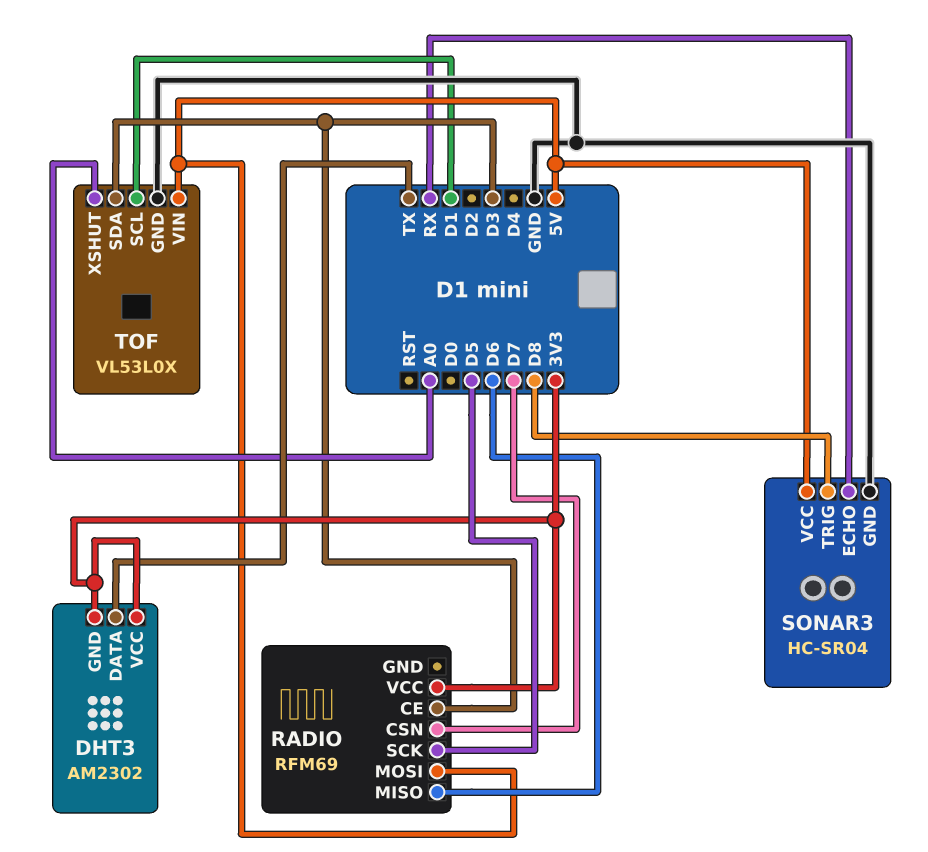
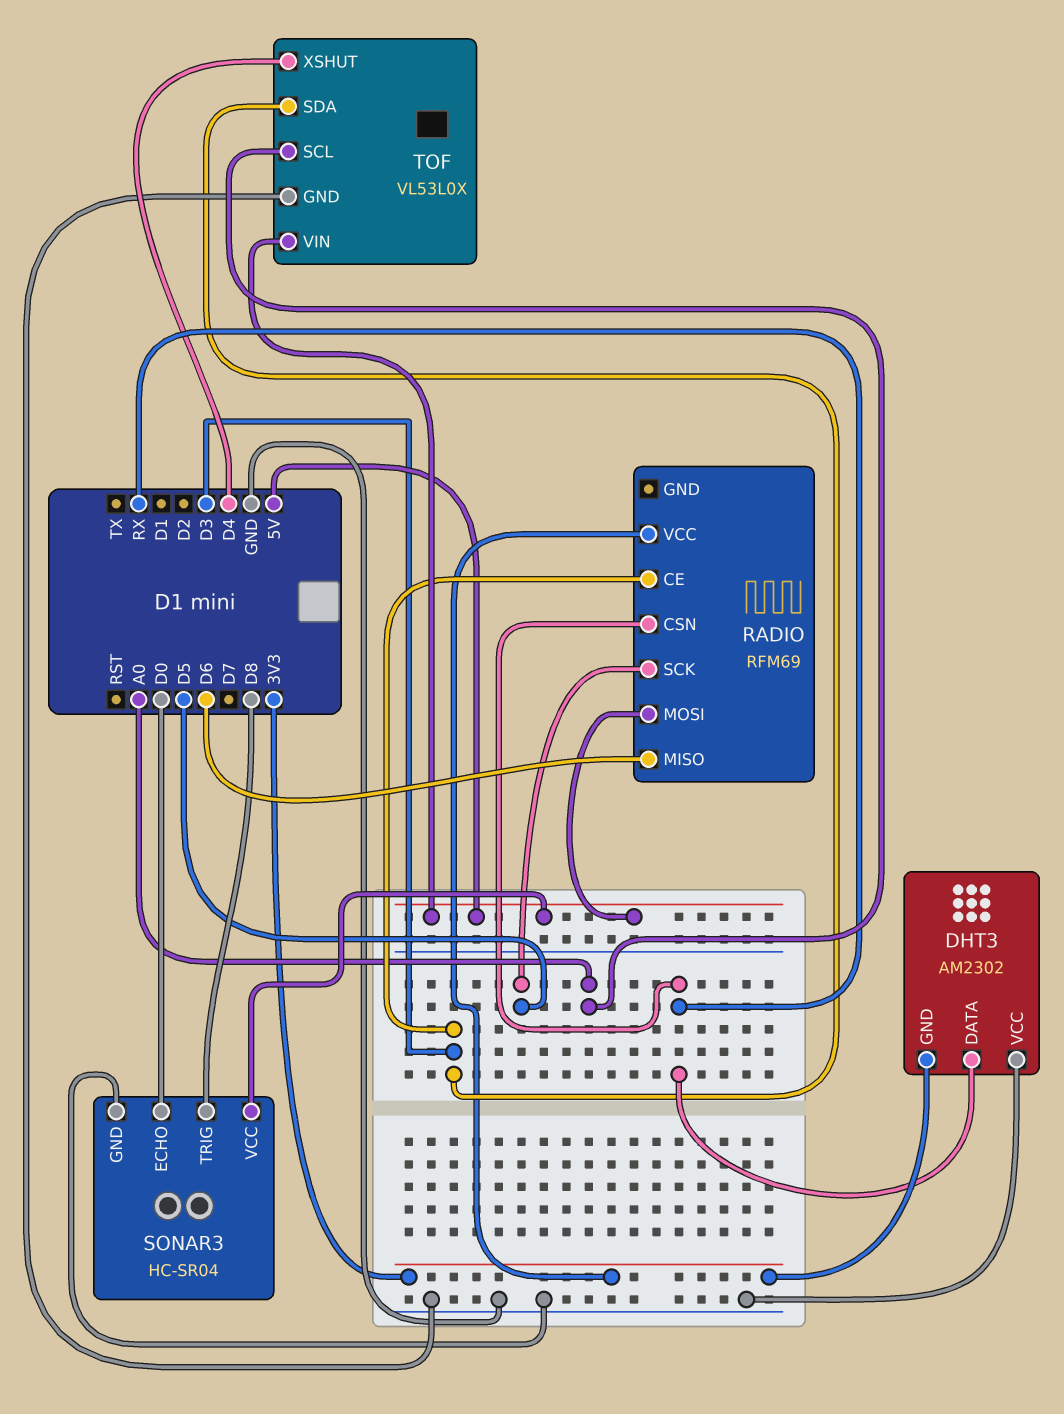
DHT3 pin DATA: TX -> RX
DHT3 pin VCC: 3V3 -> GND
RADIO pin CSN: D7 -> RX
SONAR3 pin ECHO: RX -> D0
TOF pin SCL: D1 -> A0
TOF pin XSHUT: A0 -> D4

